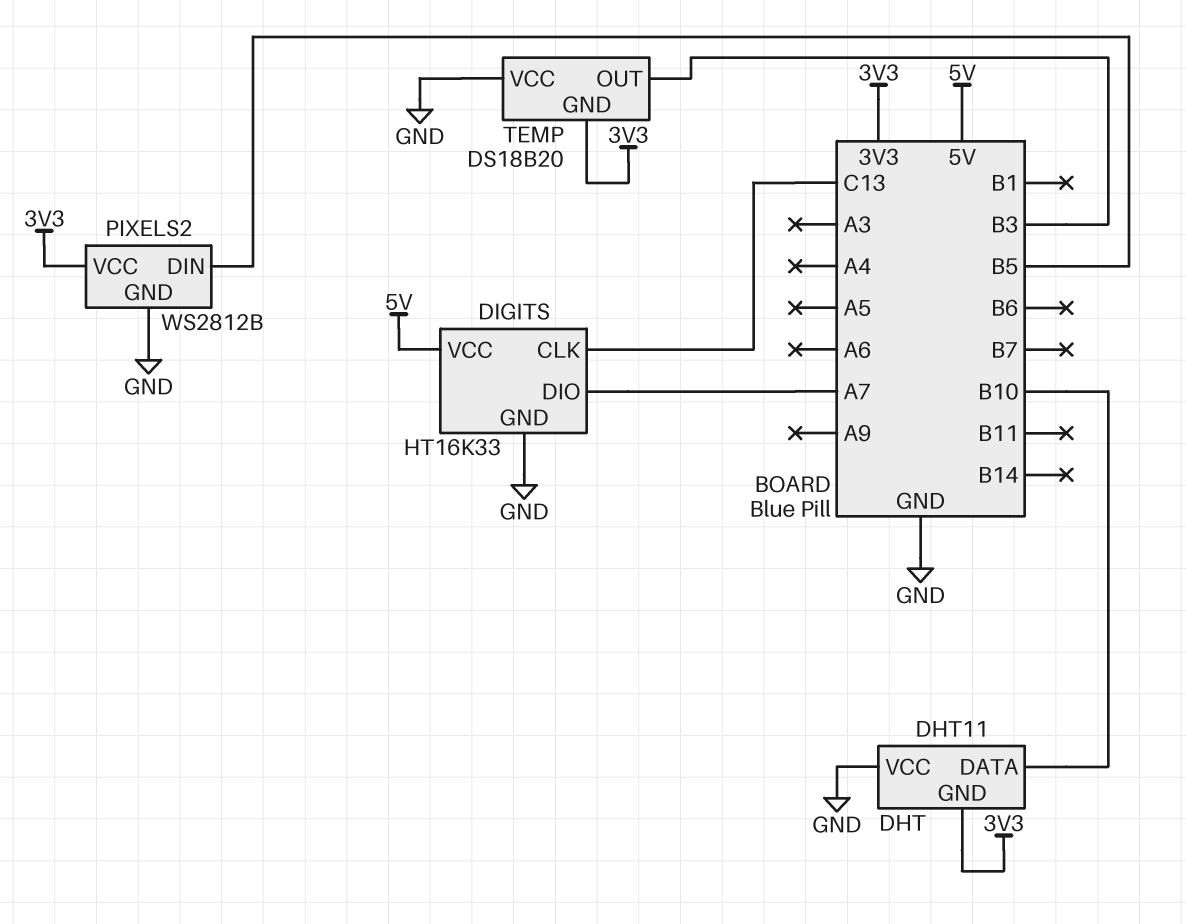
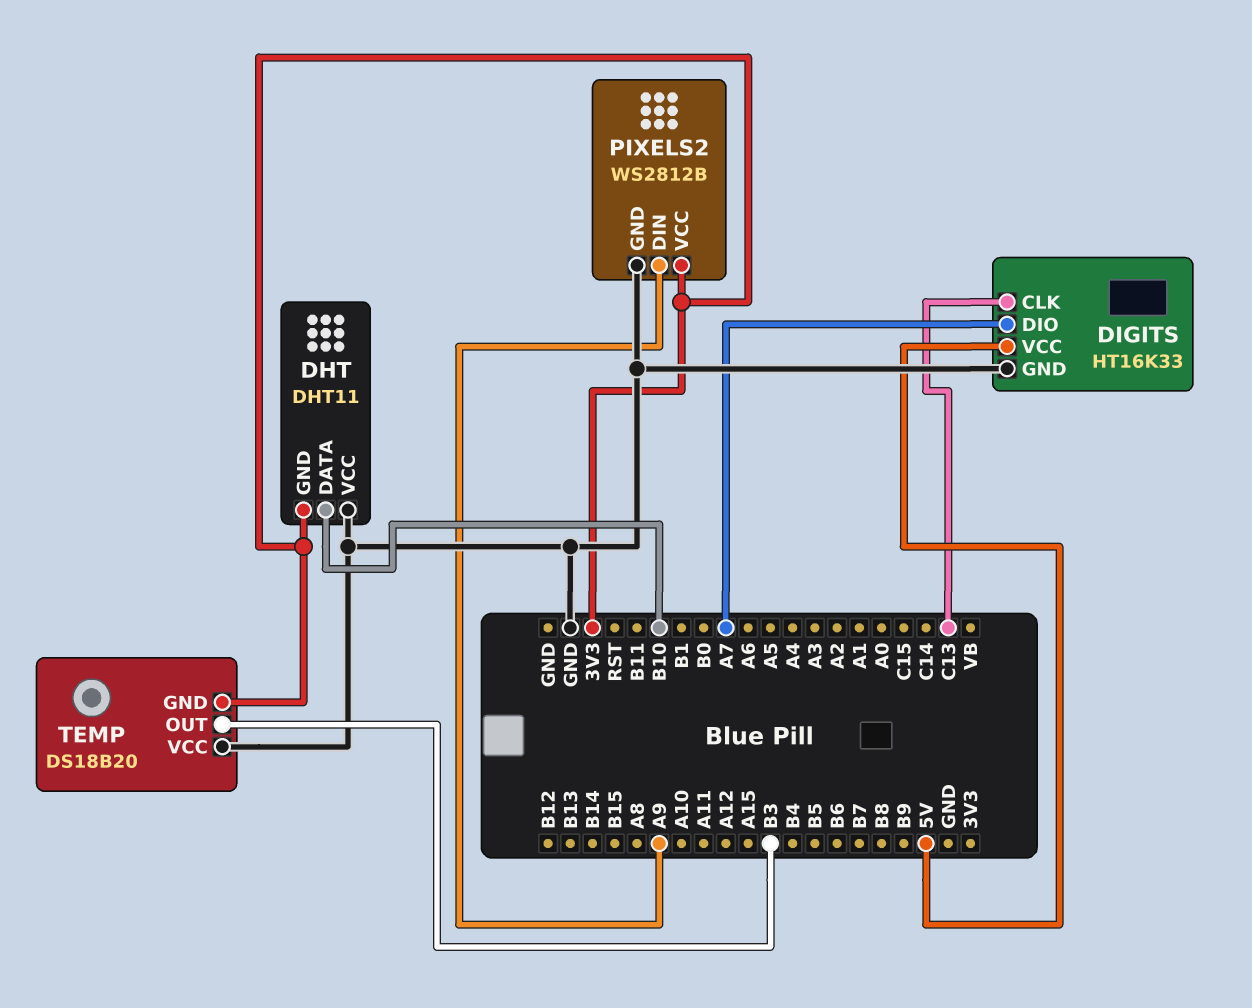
PIXELS2 pin DIN: B5 -> A9

